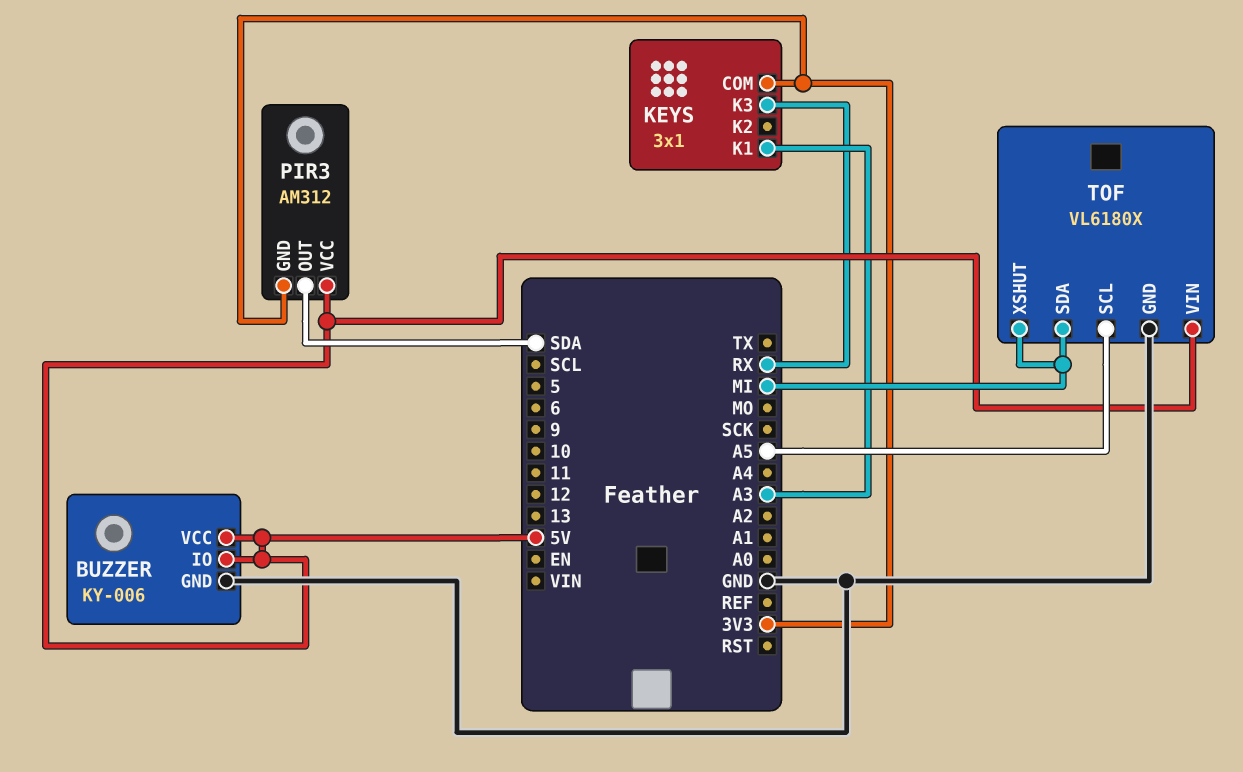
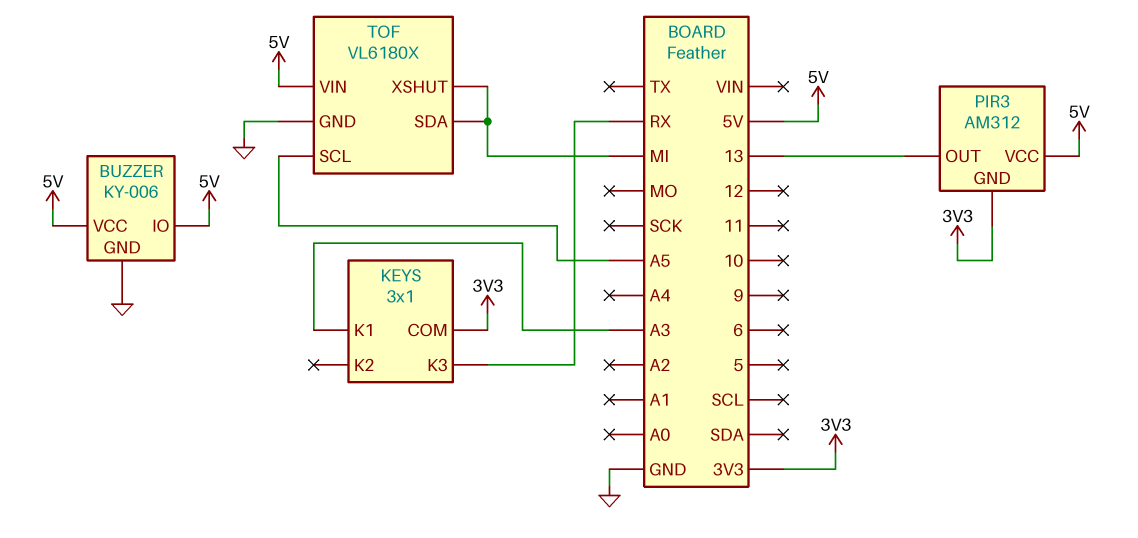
PIR3 pin OUT: SDA -> 13

